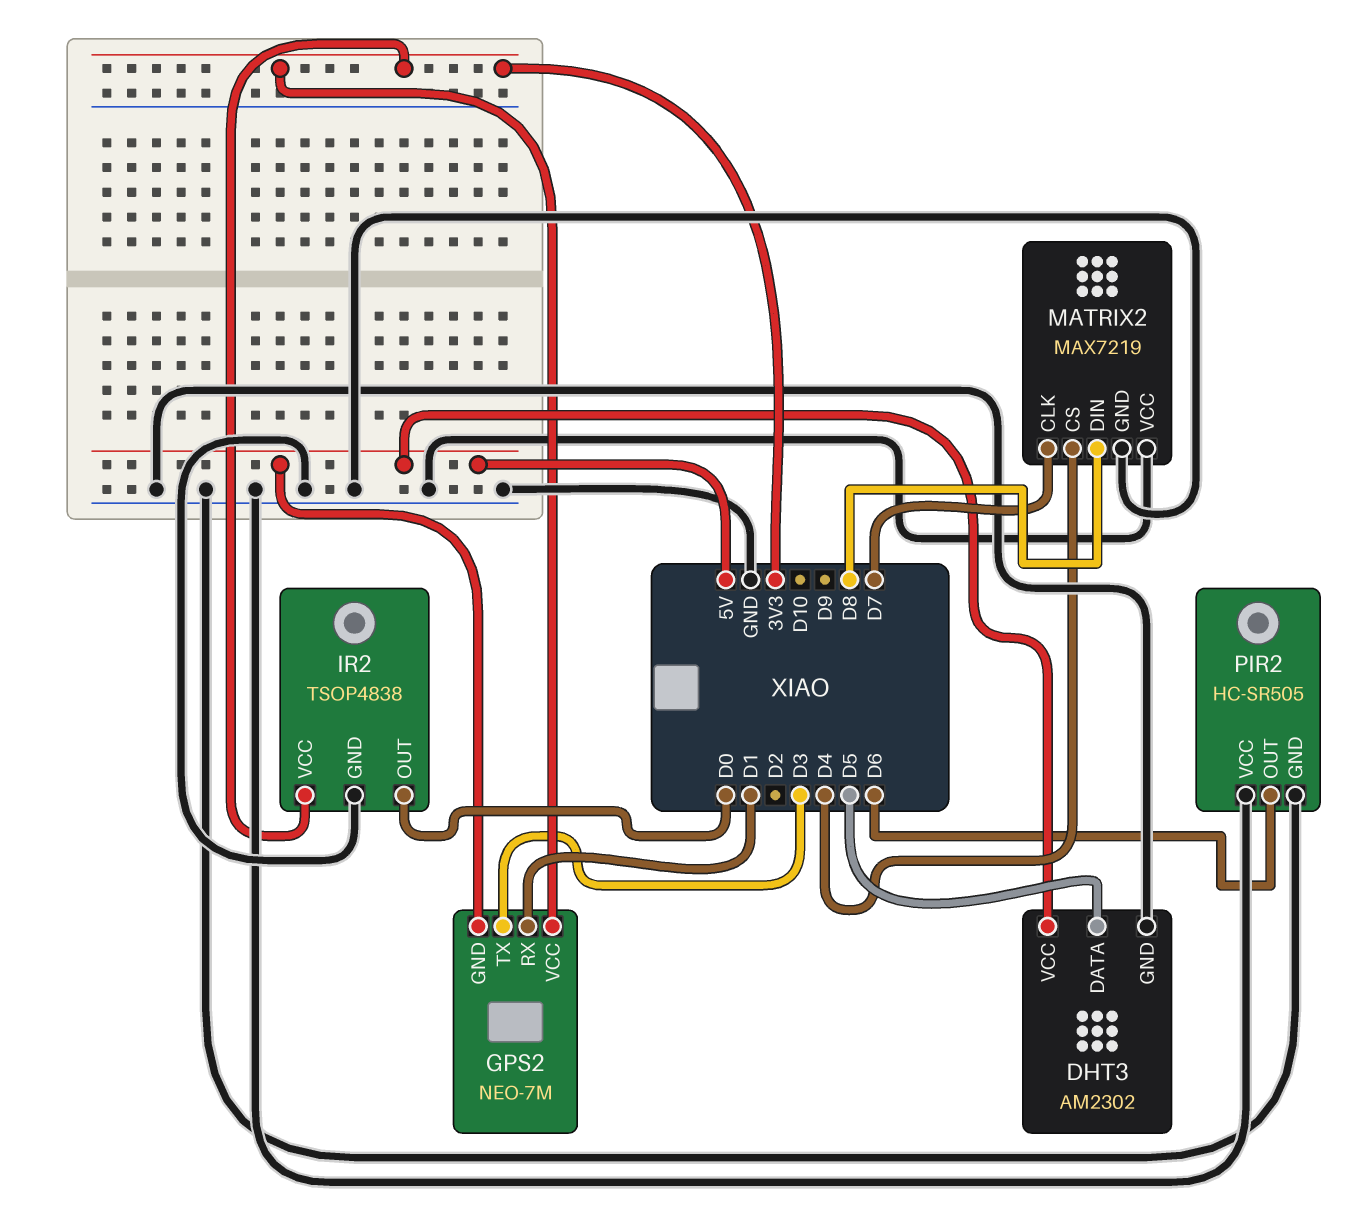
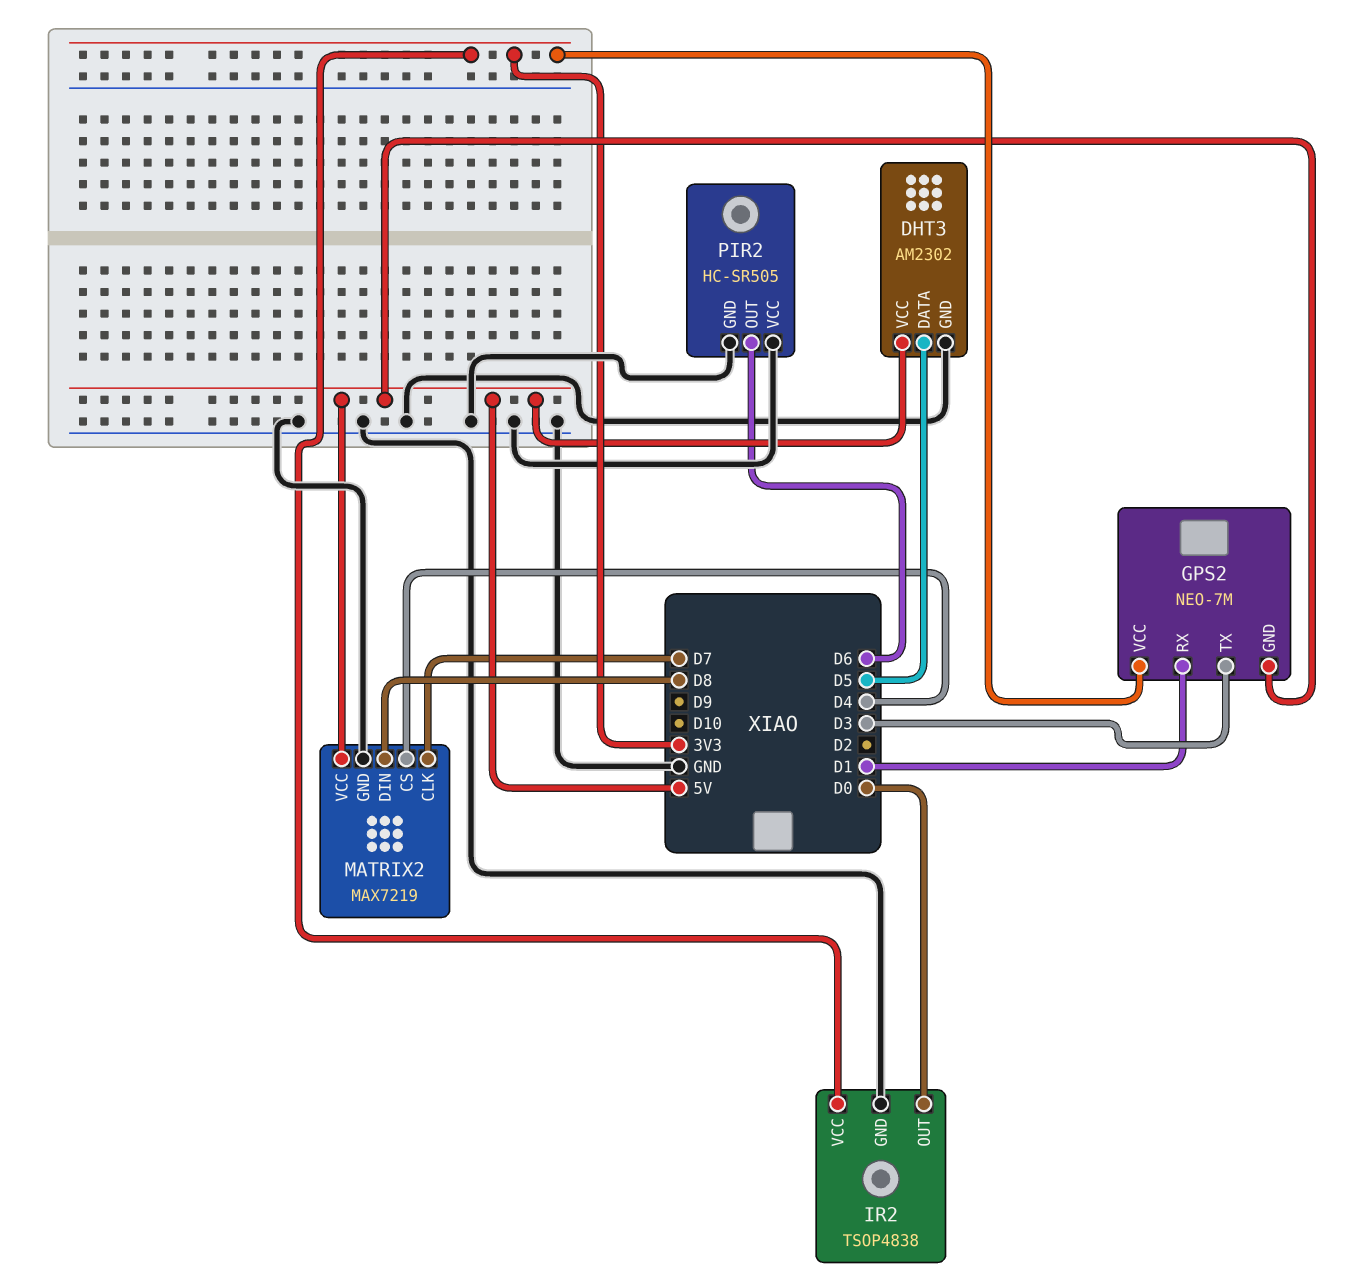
MATRIX2 pin VCC: GND -> 5V

